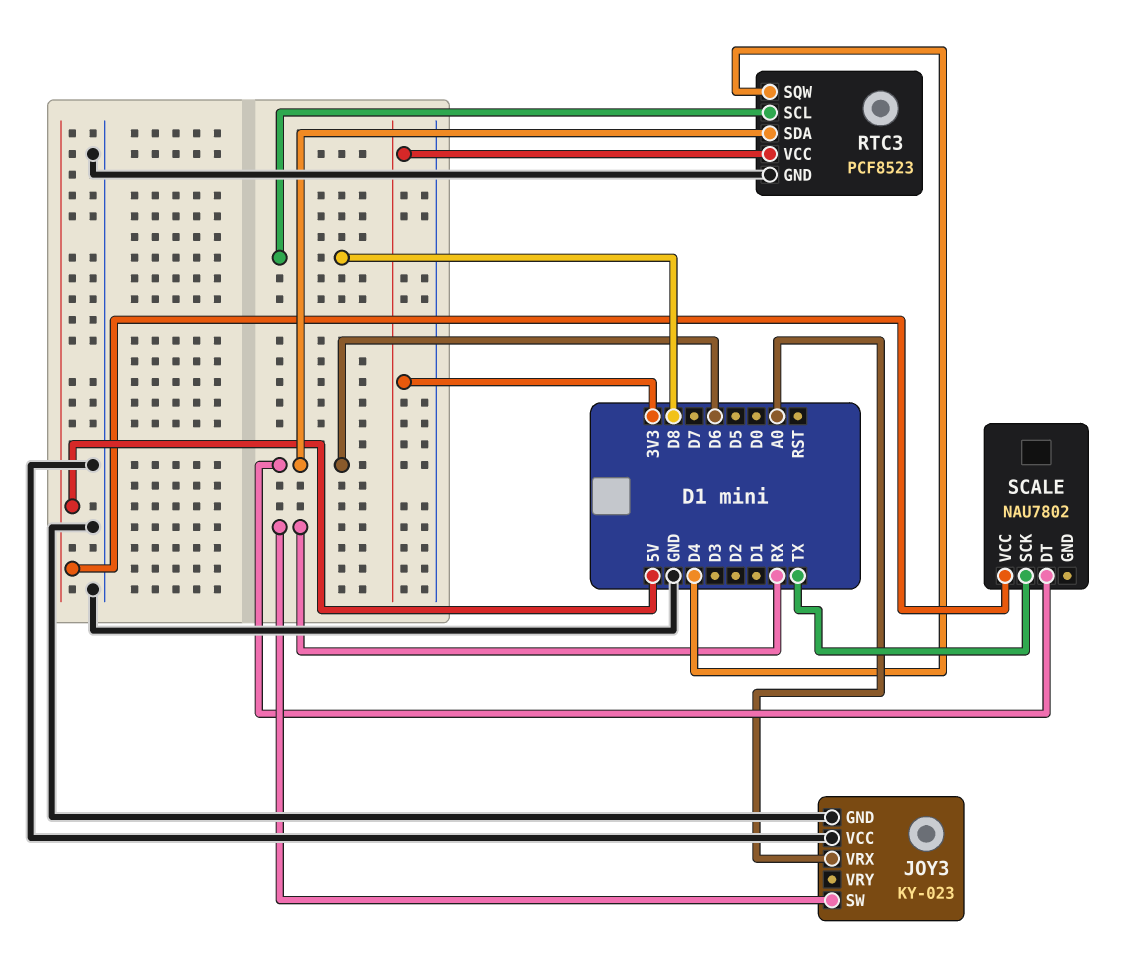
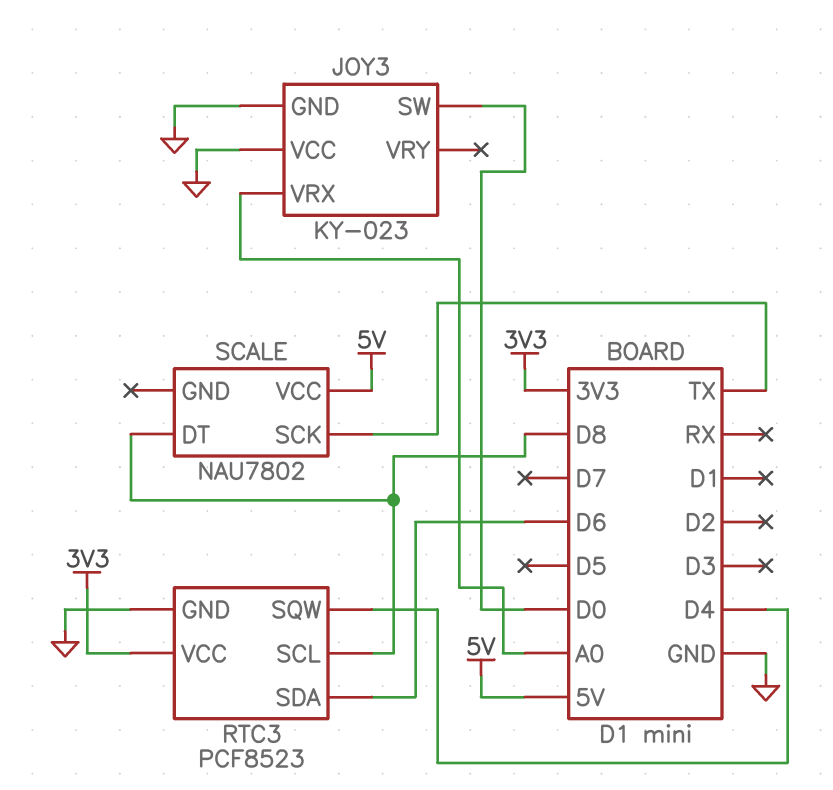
JOY3 pin SW: RX -> D0
SCALE pin DT: D6 -> D8

